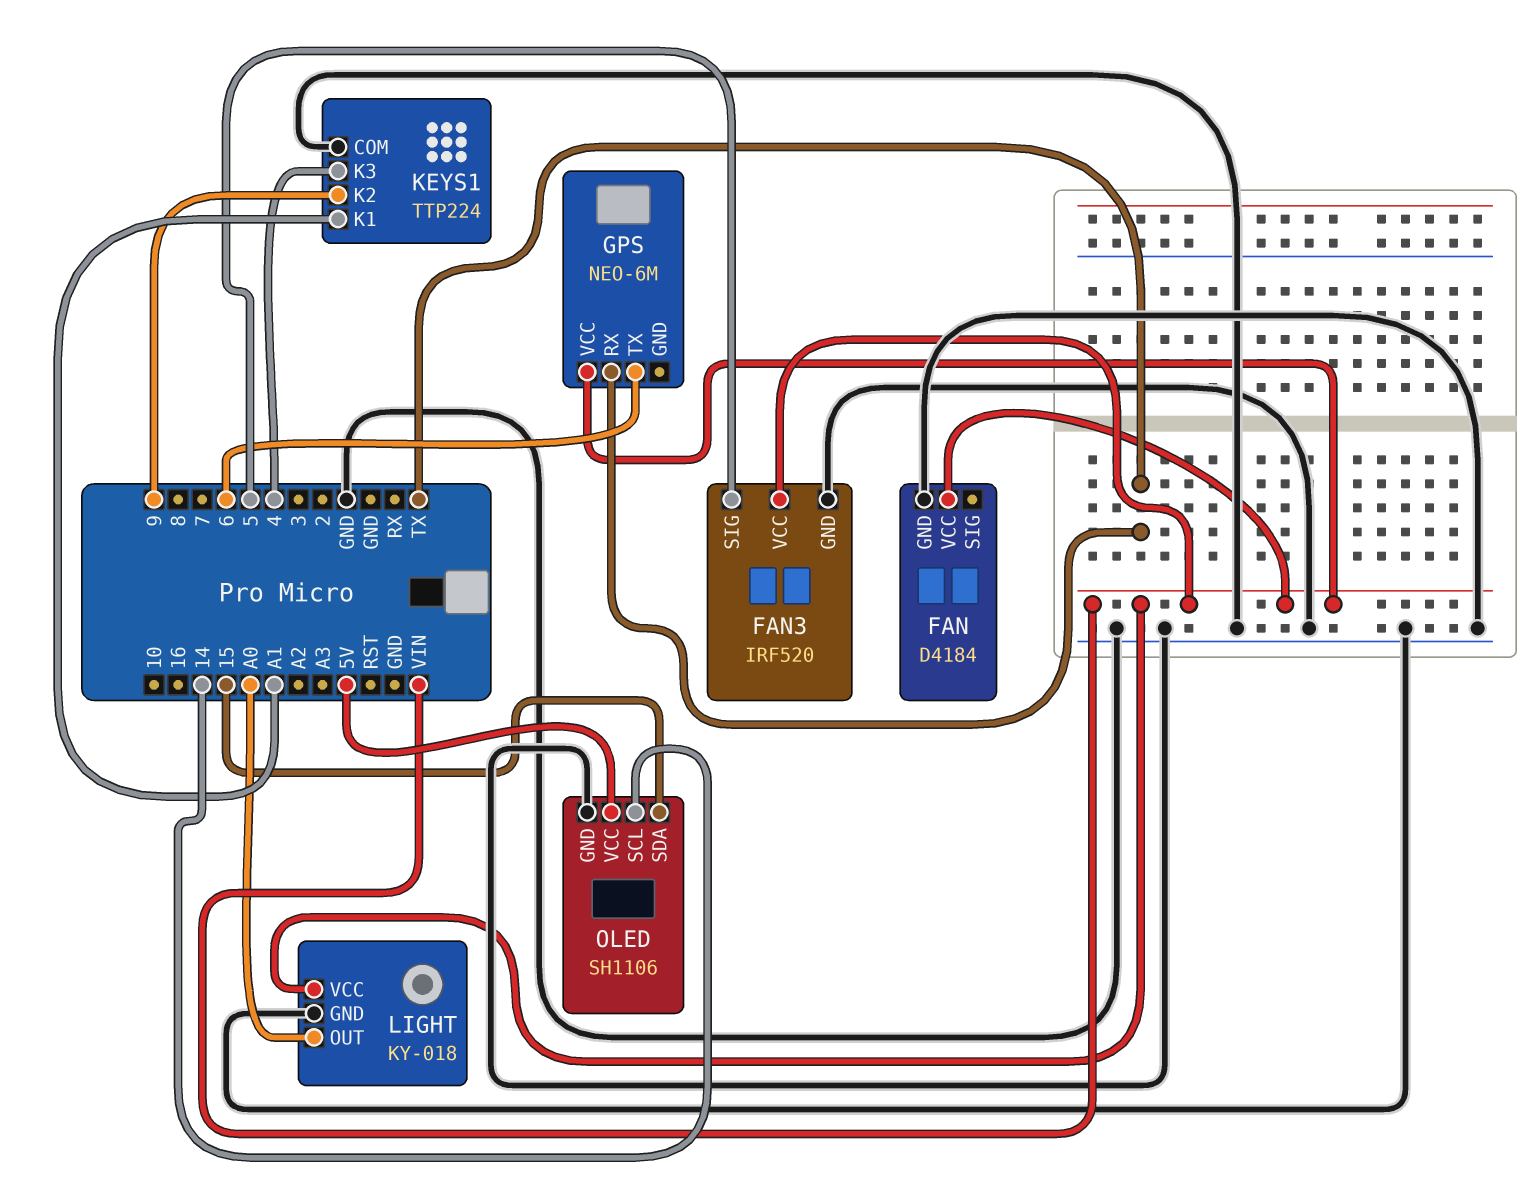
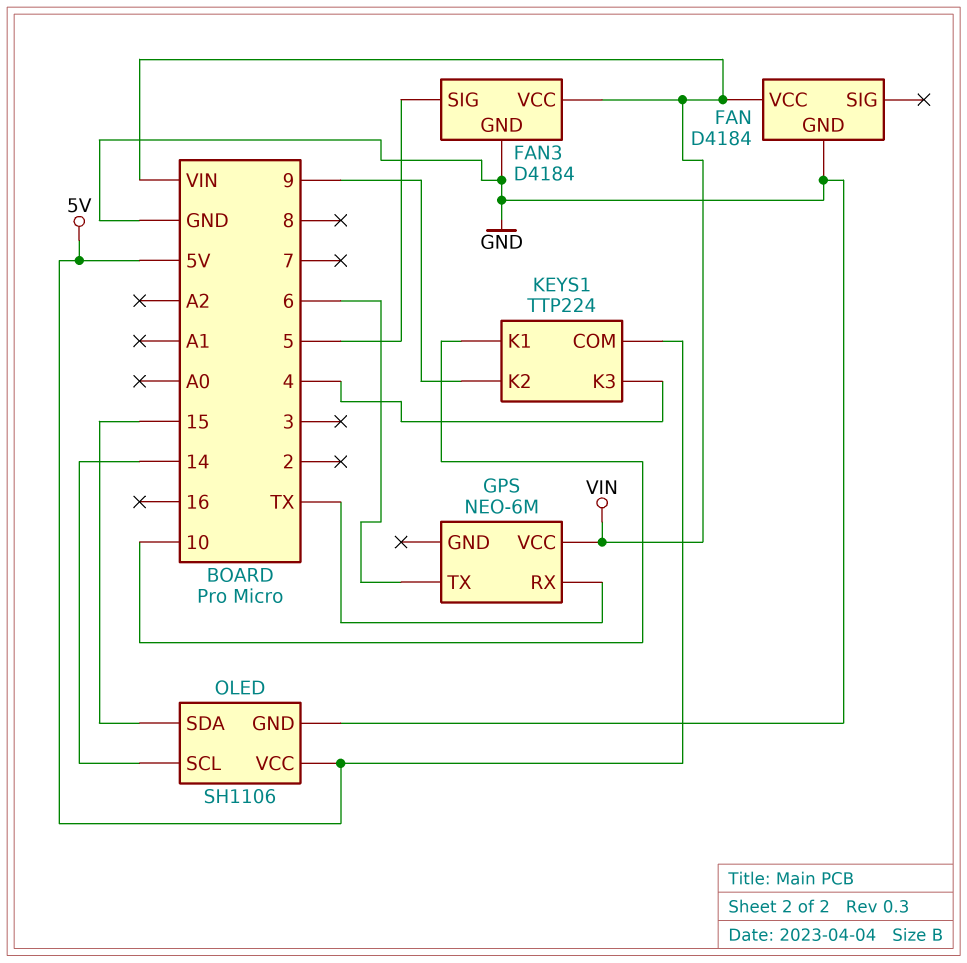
FAN3: IRF520 -> D4184
KEYS1 pin COM: GND -> 5V
KEYS1 pin K1: A1 -> 10
LIGHT: KY-018 -> none
LIGHT pin GND: GND -> none
LIGHT pin OUT: A0 -> none
LIGHT pin VCC: VIN -> none

